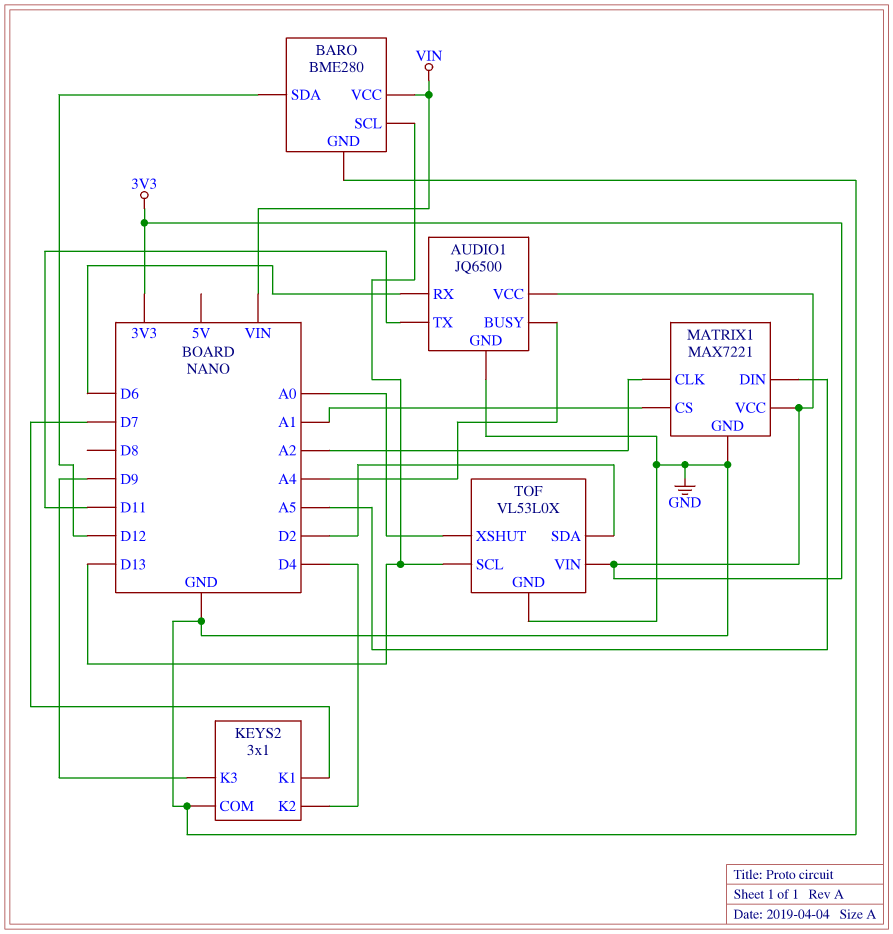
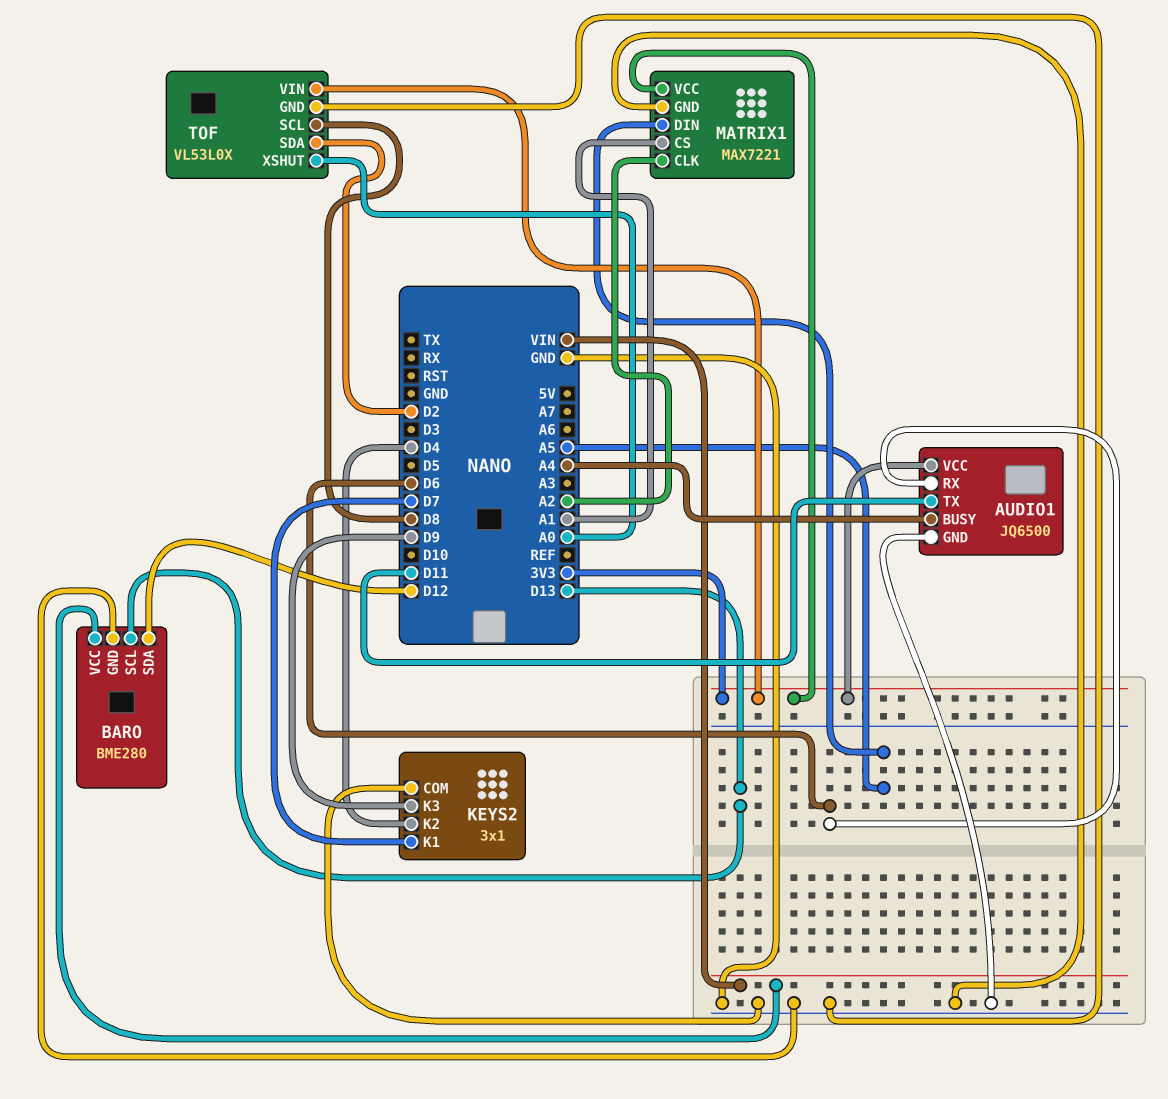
TOF pin SCL: D13 -> D8

